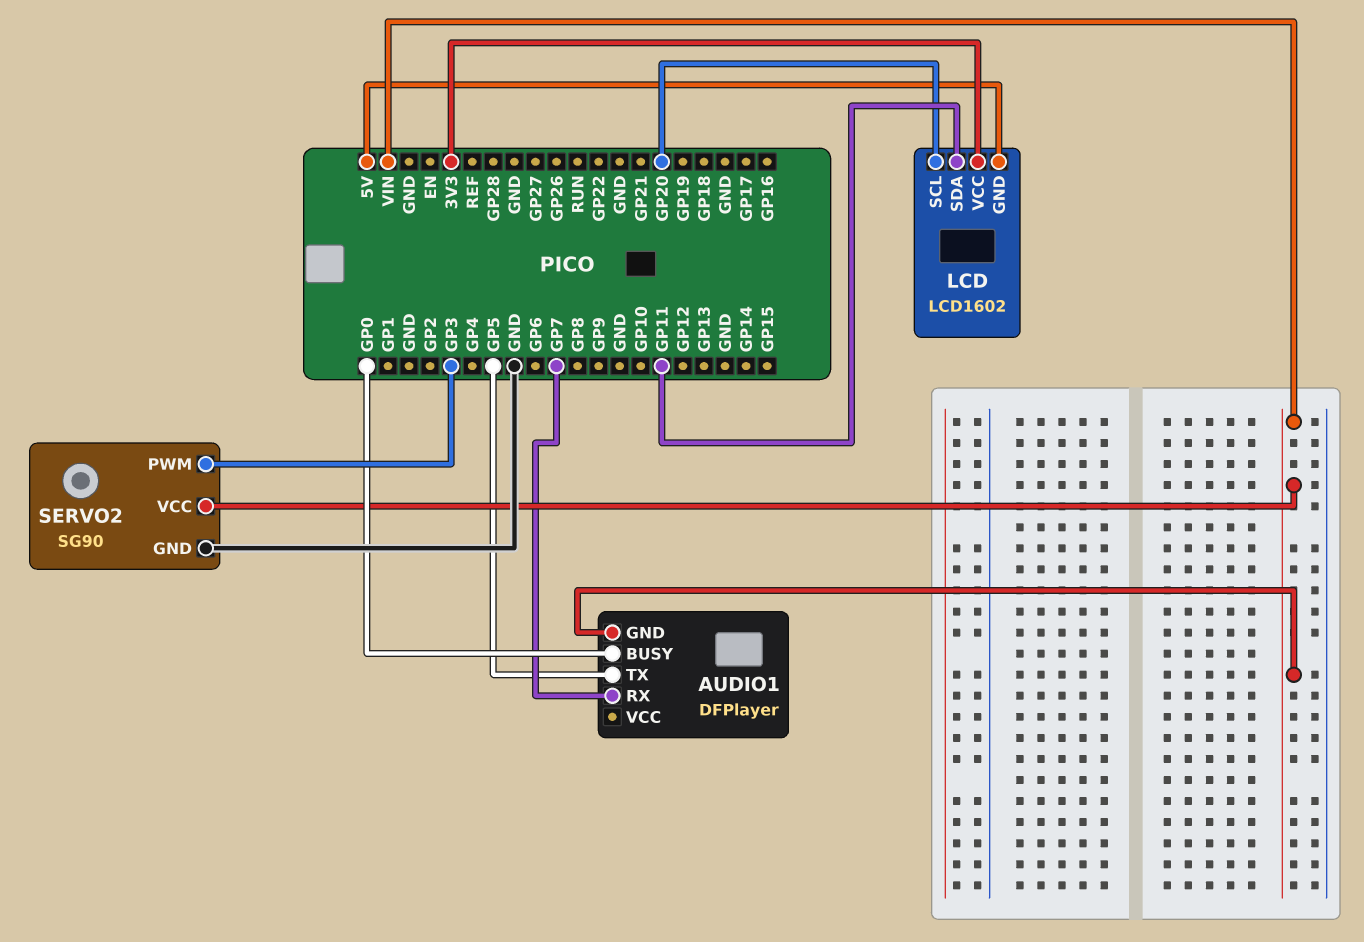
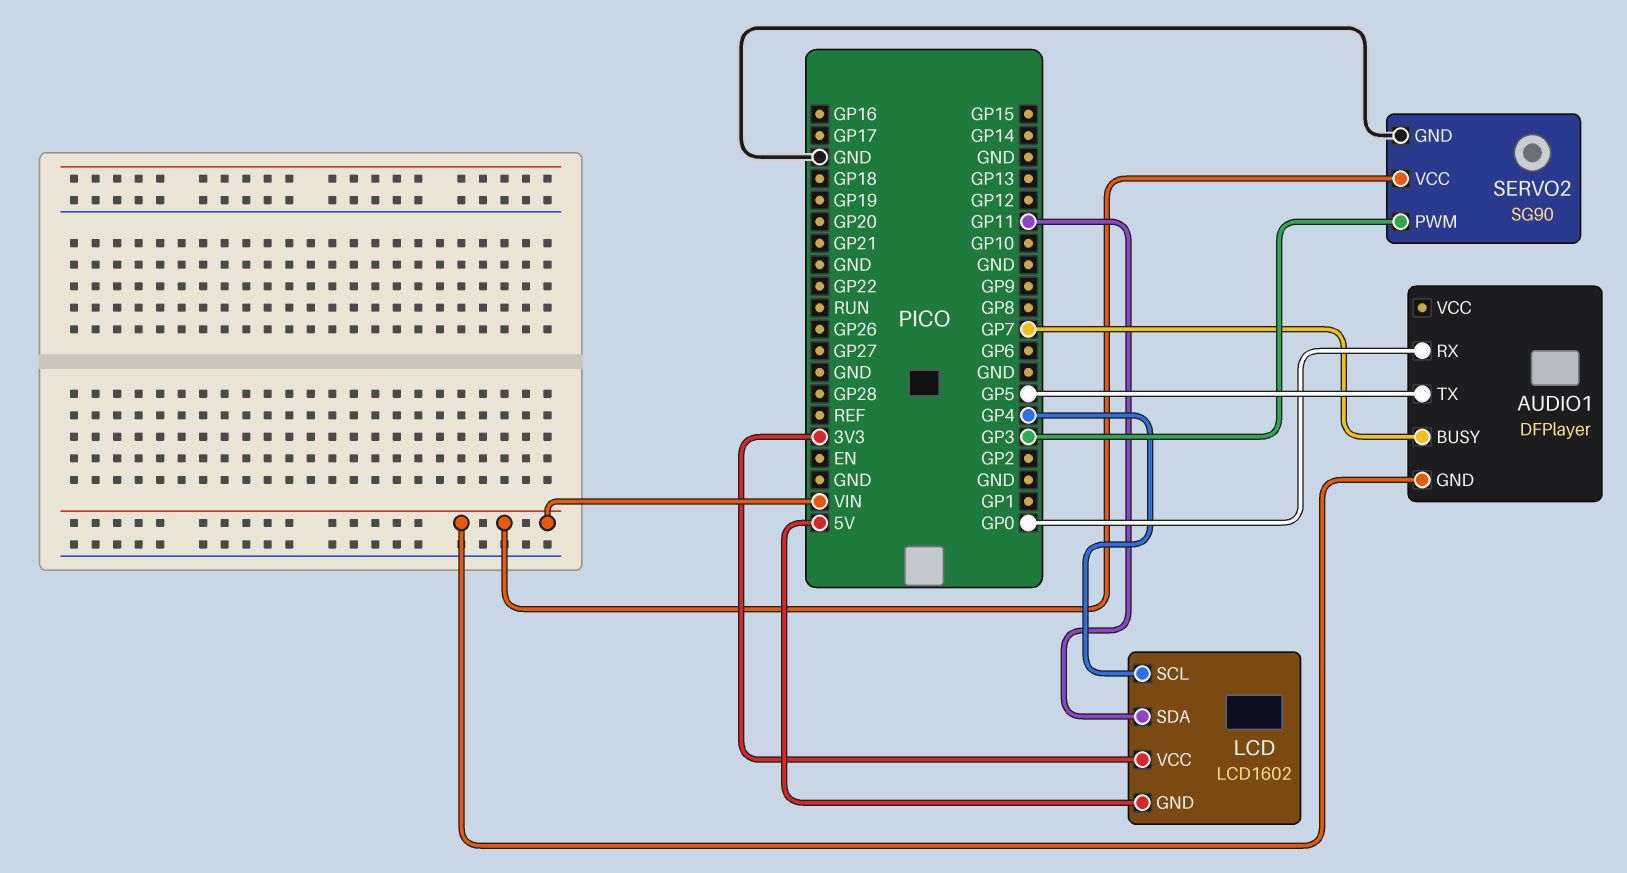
AUDIO1 pin BUSY: GP0 -> GP7
AUDIO1 pin RX: GP7 -> GP0
LCD pin SCL: GP20 -> GP4

